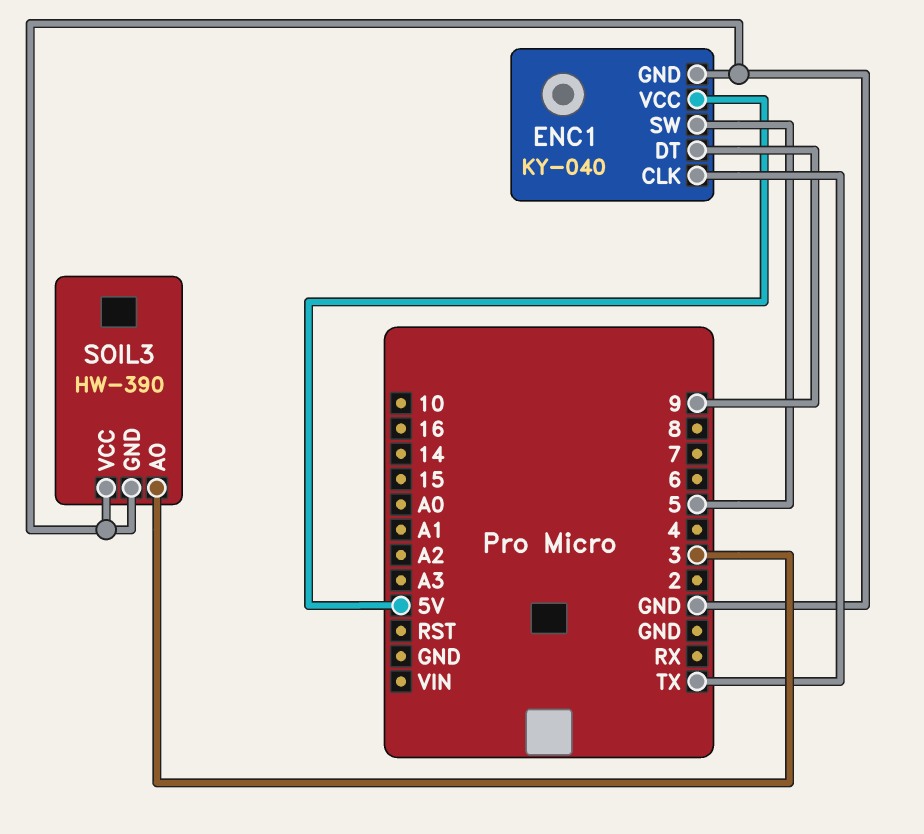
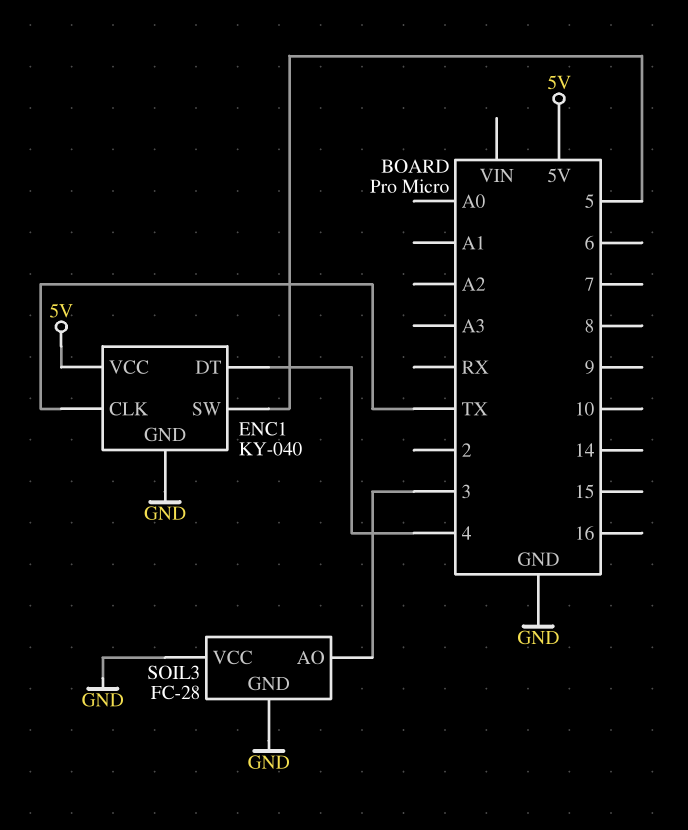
ENC1 pin DT: 9 -> 4
SOIL3: HW-390 -> FC-28

